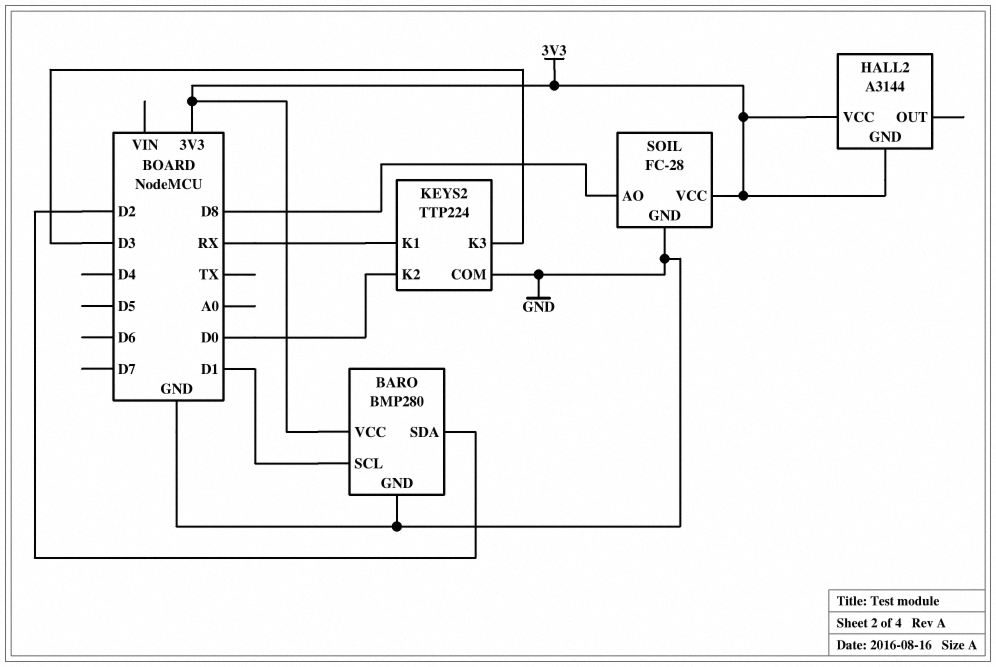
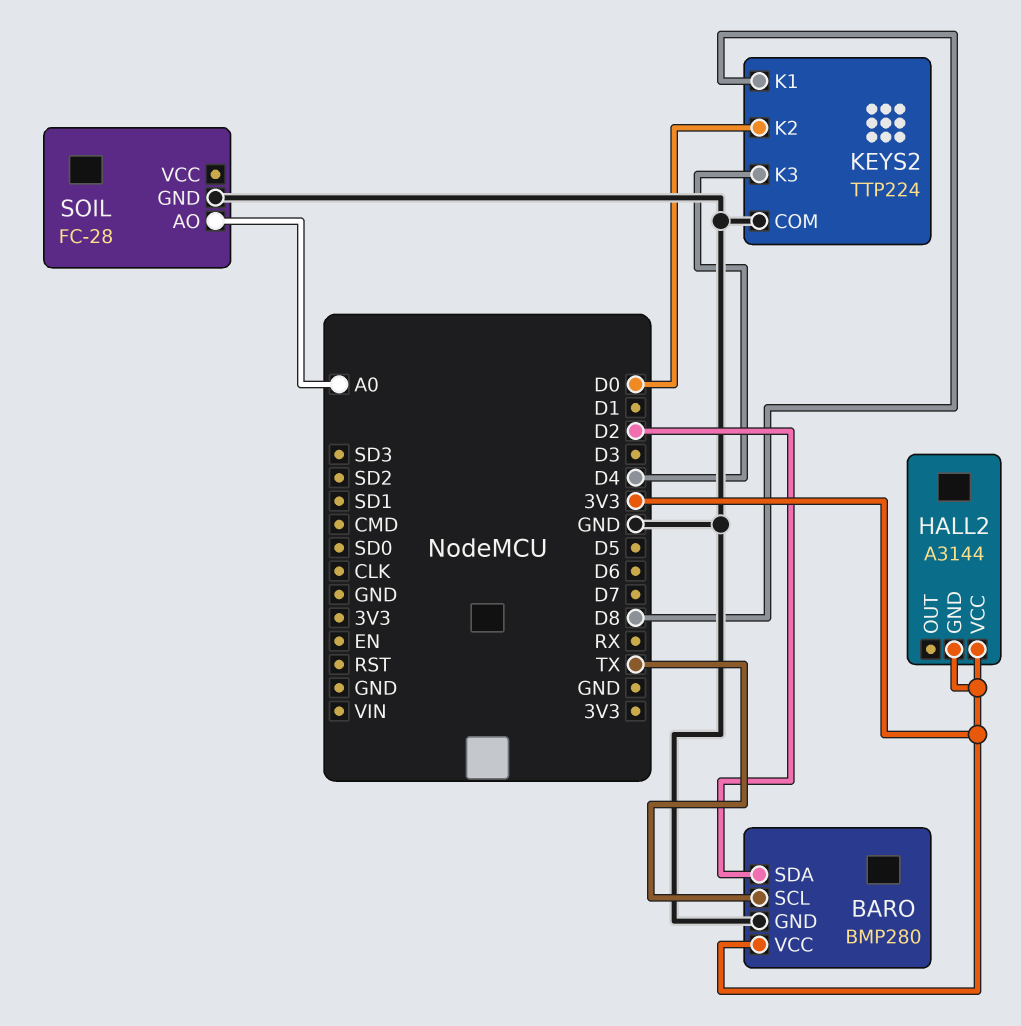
BARO pin SCL: D1 -> TX
KEYS2 pin K1: RX -> D8
KEYS2 pin K3: D3 -> D4
SOIL pin AO: D8 -> A0
SOIL pin VCC: 3V3 -> none

